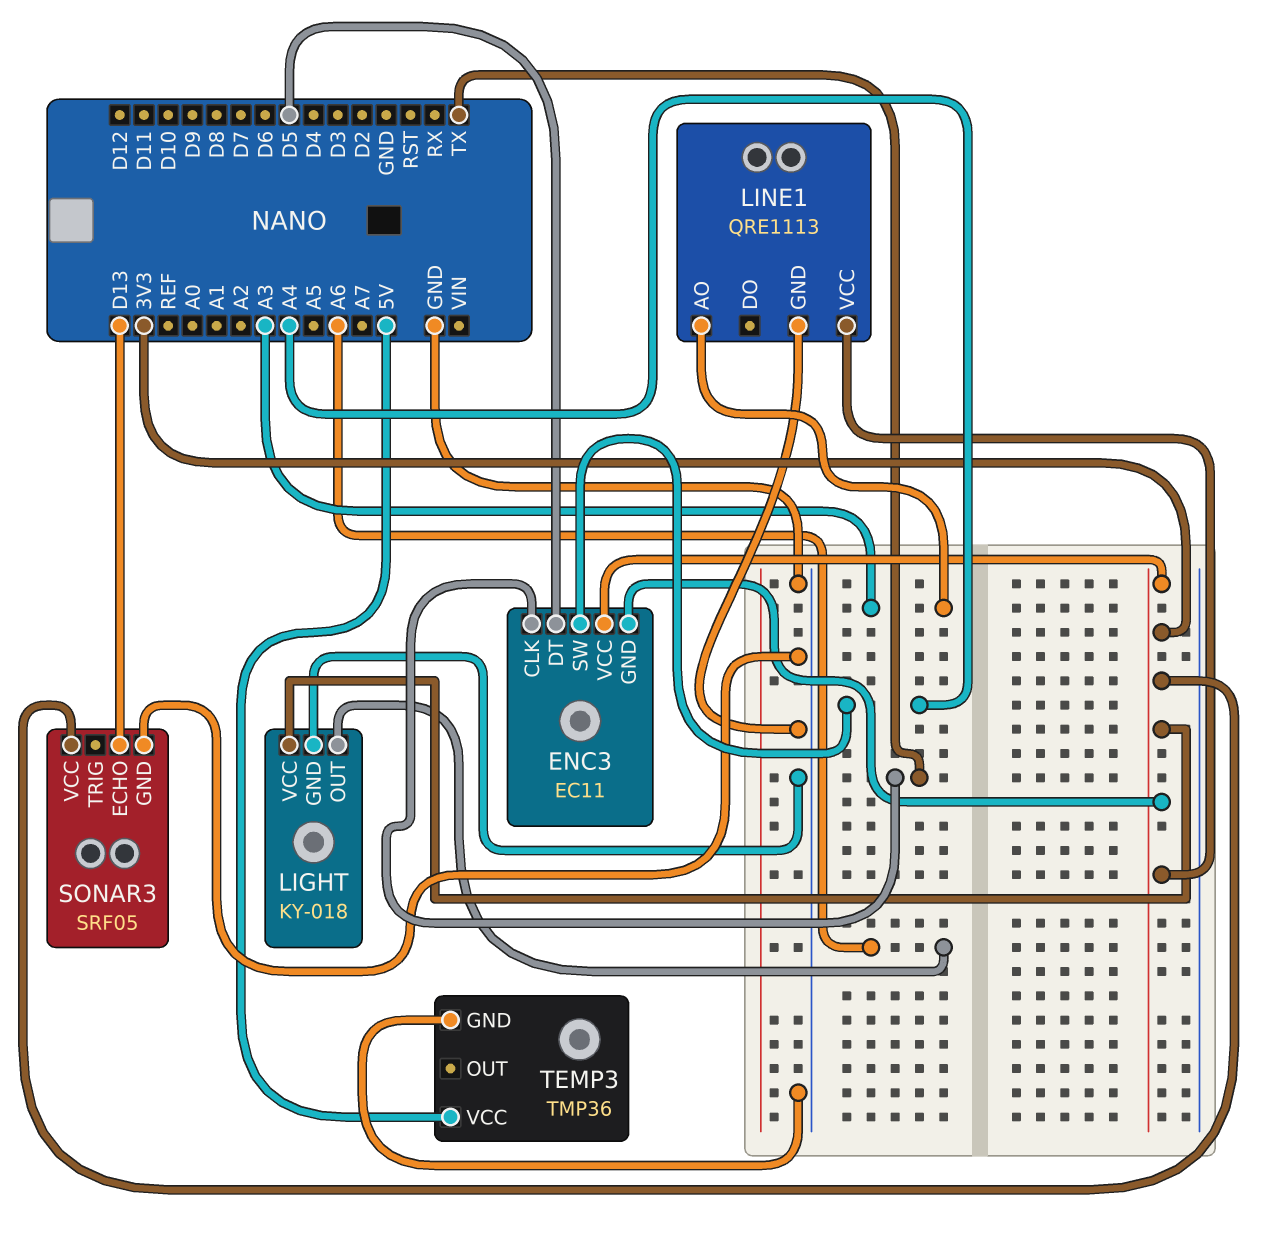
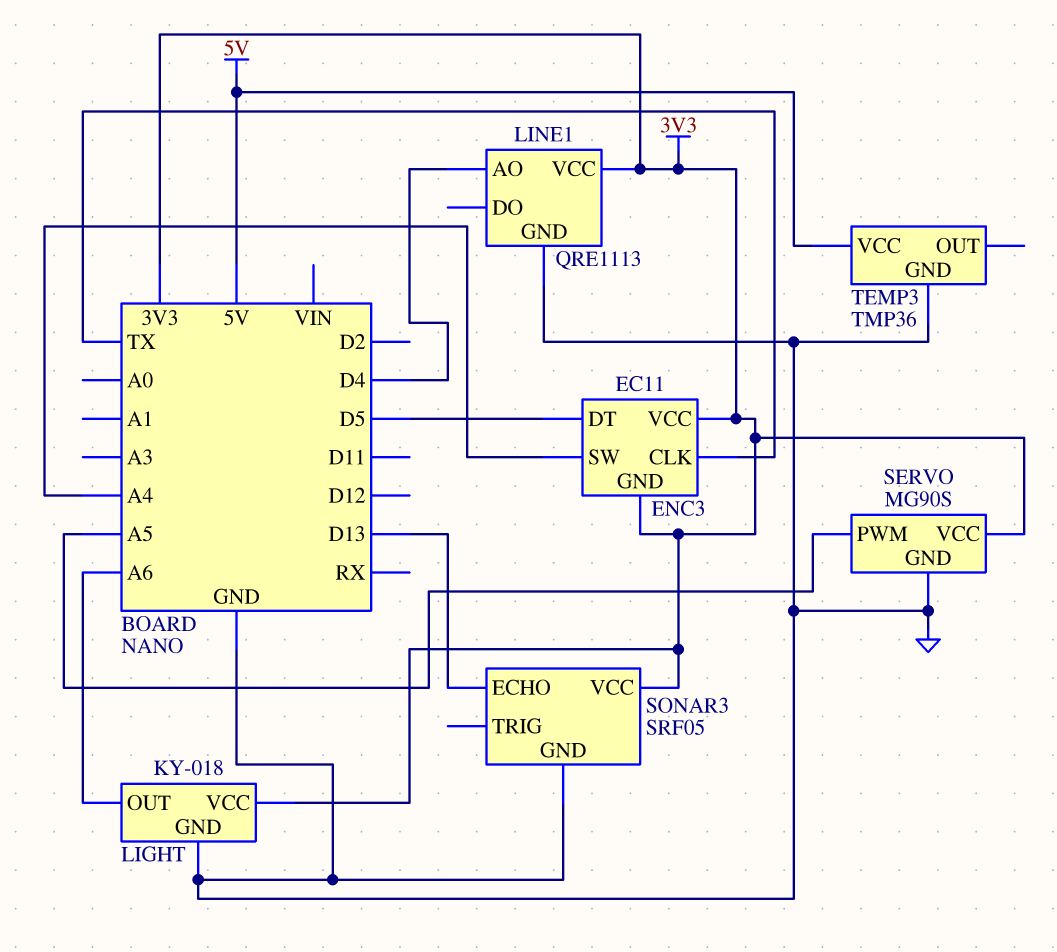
LINE1 pin AO: A3 -> D4
SERVO: none -> MG90S
SERVO pin GND: none -> GND
SERVO pin PWM: none -> A5
SERVO pin VCC: none -> 3V3

